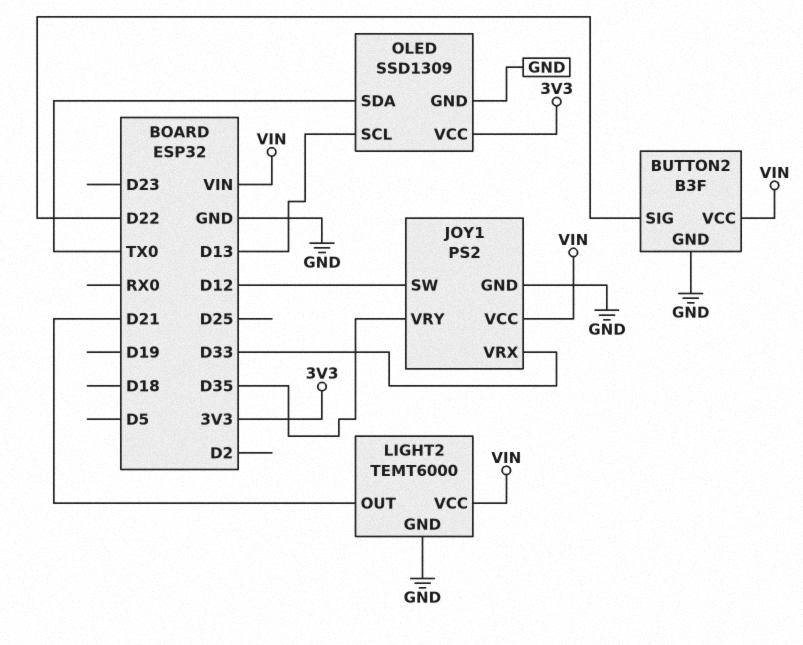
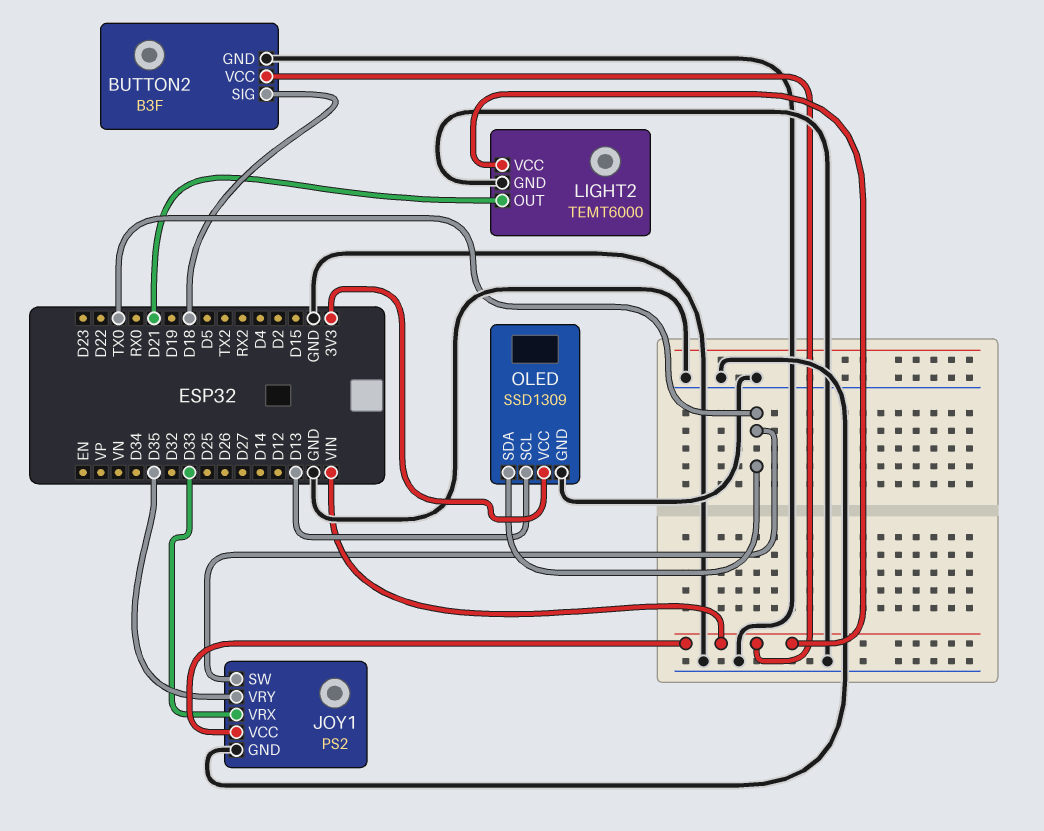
BUTTON2 pin SIG: D22 -> D18
JOY1 pin SW: D12 -> TX0

